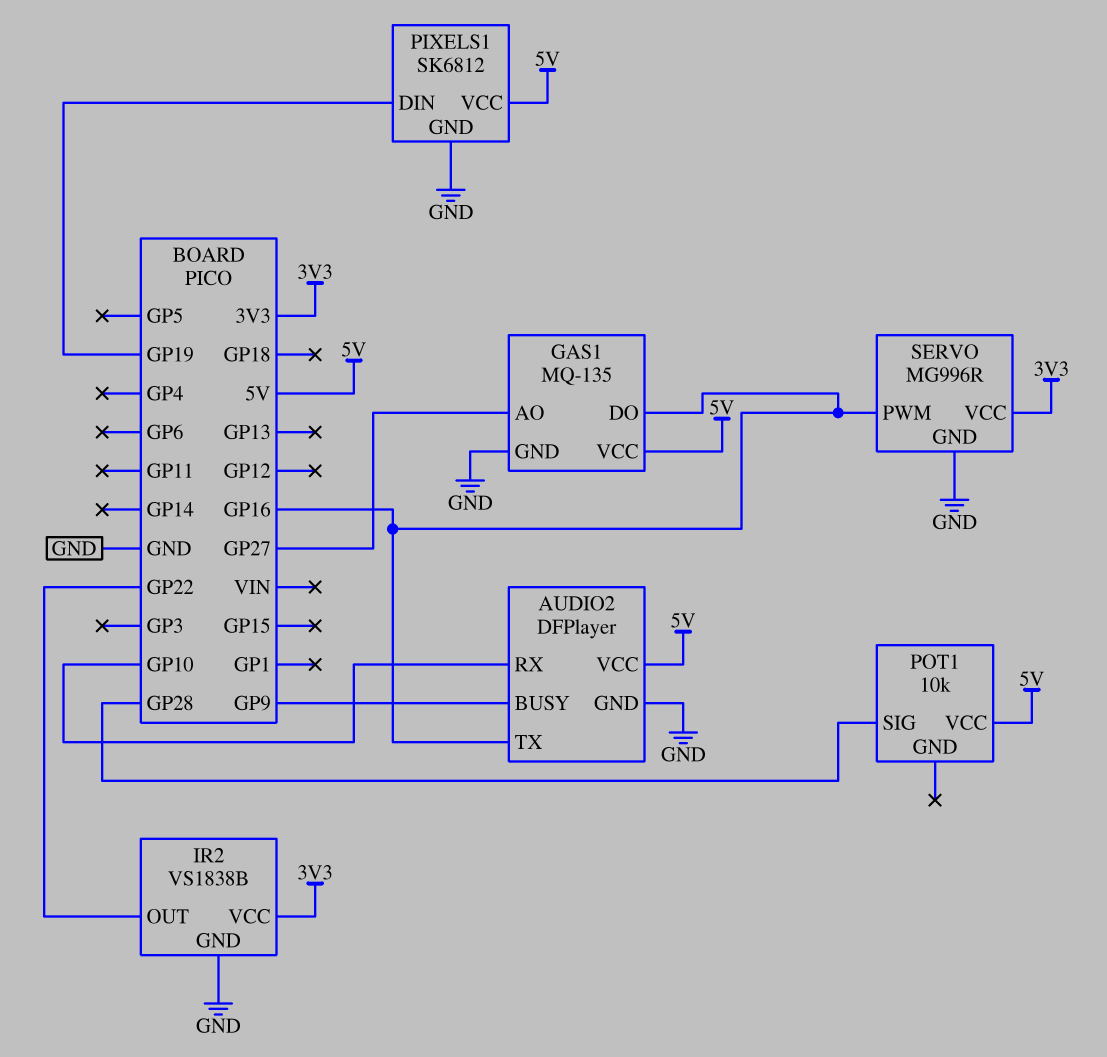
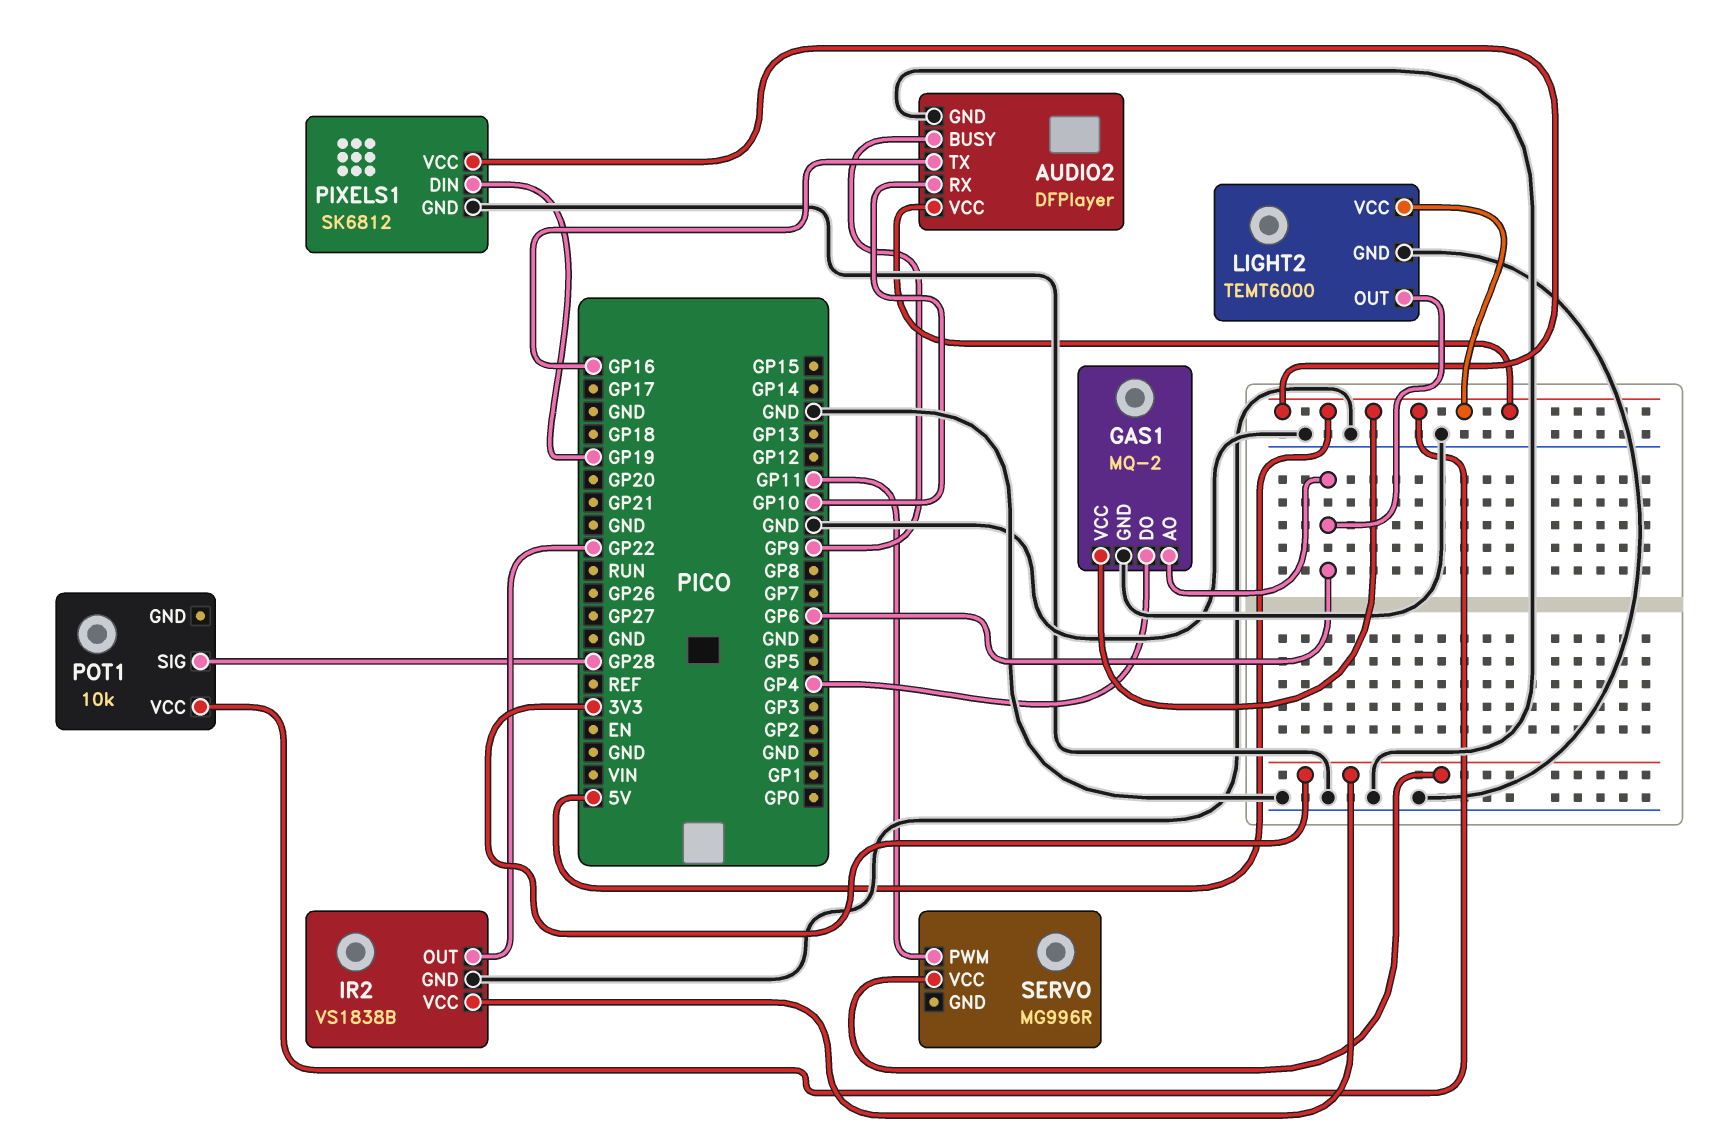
GAS1: MQ-135 -> MQ-2
GAS1 pin AO: GP27 -> GP6
GAS1 pin DO: GP16 -> GP4
LIGHT2: none -> TEMT6000
LIGHT2 pin GND: none -> GND
LIGHT2 pin OUT: none -> GP6
LIGHT2 pin VCC: none -> 5V
SERVO pin GND: GND -> none
SERVO pin PWM: GP16 -> GP11

